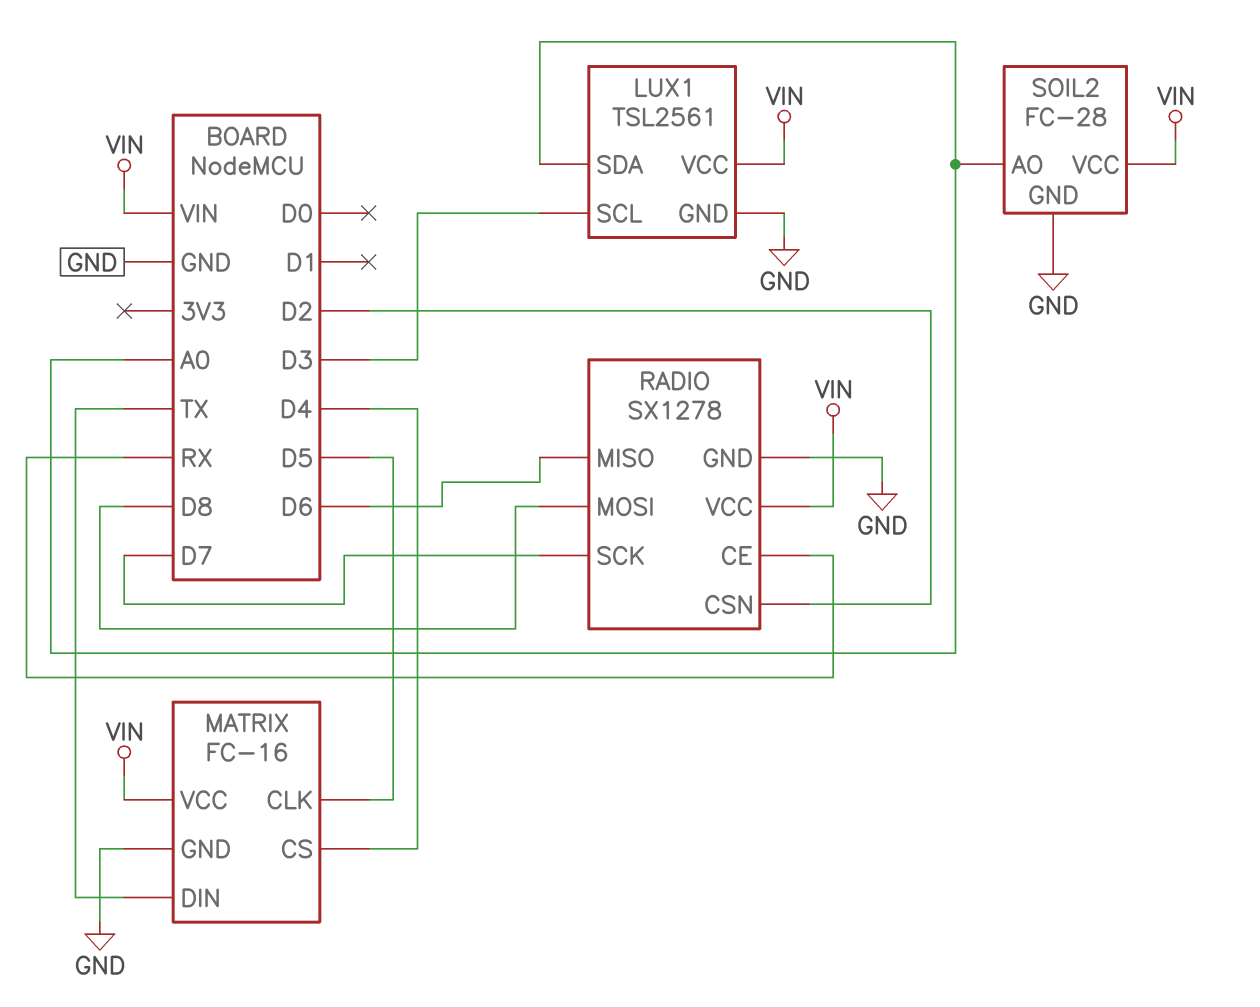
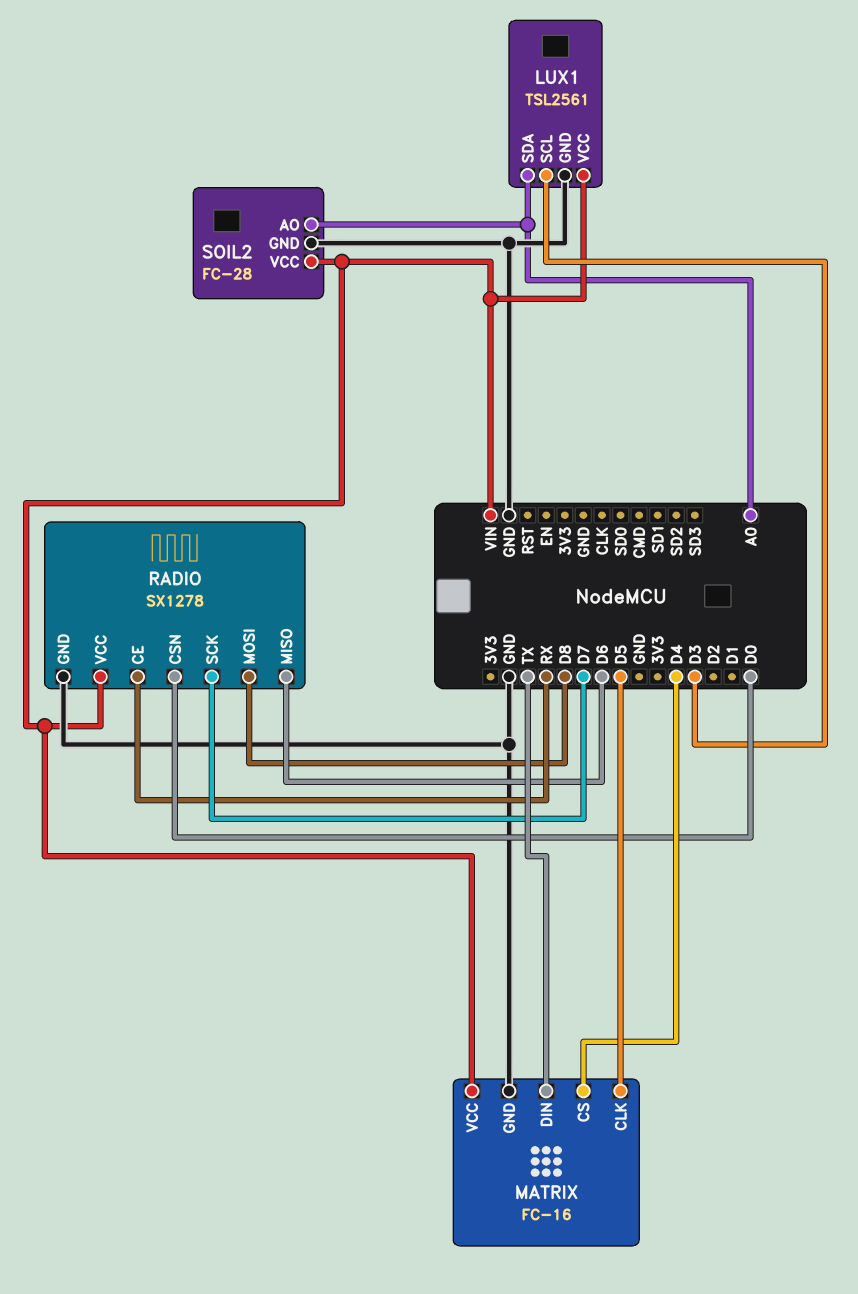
RADIO pin CSN: D2 -> D0

